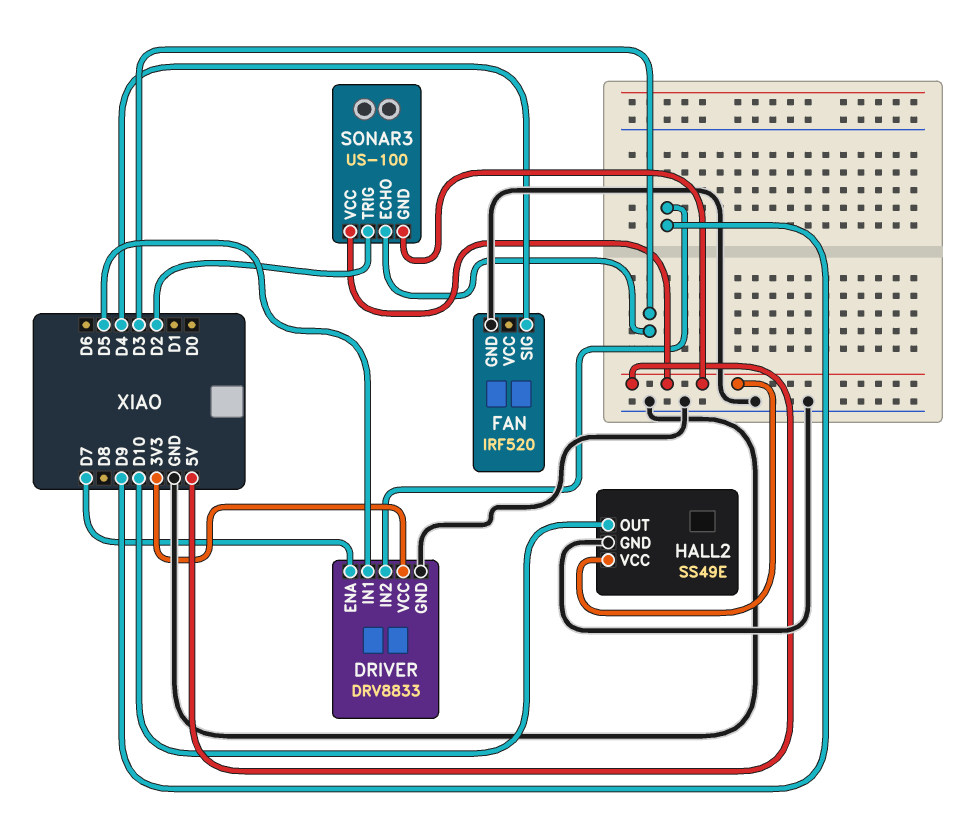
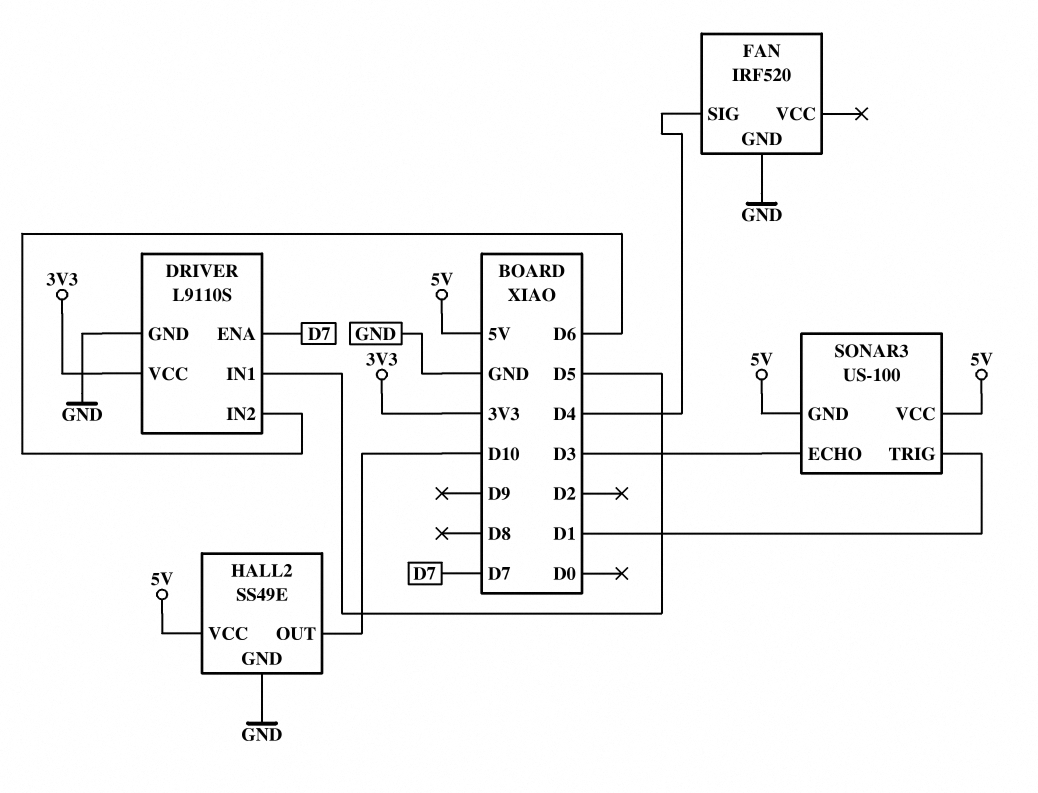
DRIVER: DRV8833 -> L9110S
DRIVER pin IN2: D9 -> D6
SONAR3 pin TRIG: D2 -> D1

